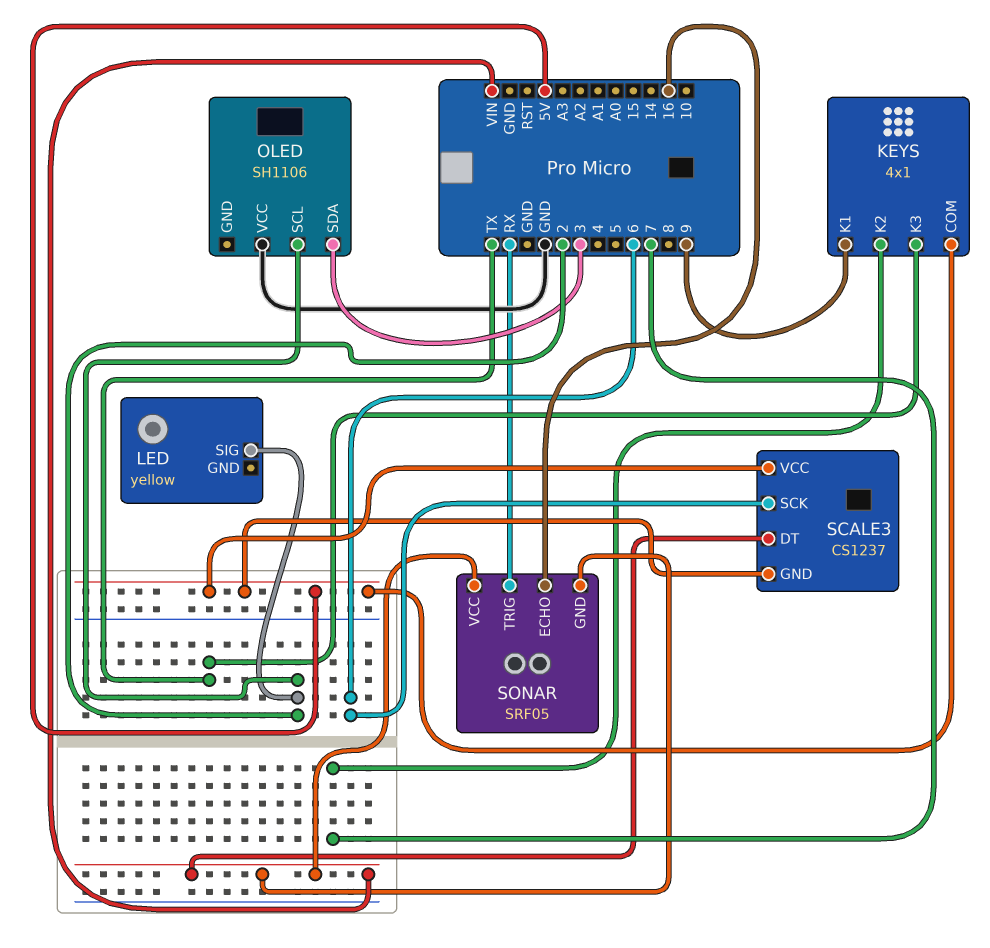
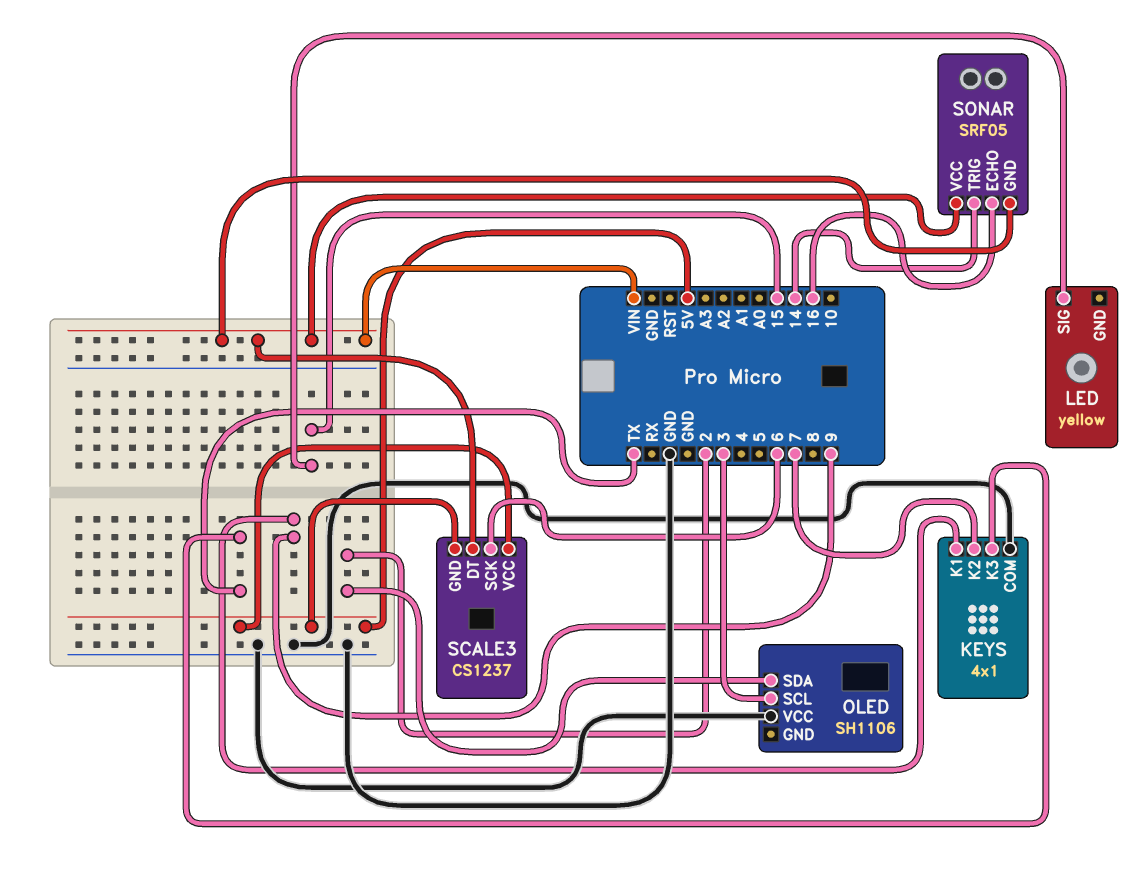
KEYS pin COM: 5V -> GND
LED pin SIG: 2 -> 15
OLED pin SCL: 2 -> 3
OLED pin SDA: 3 -> 2
SONAR pin TRIG: RX -> 14

